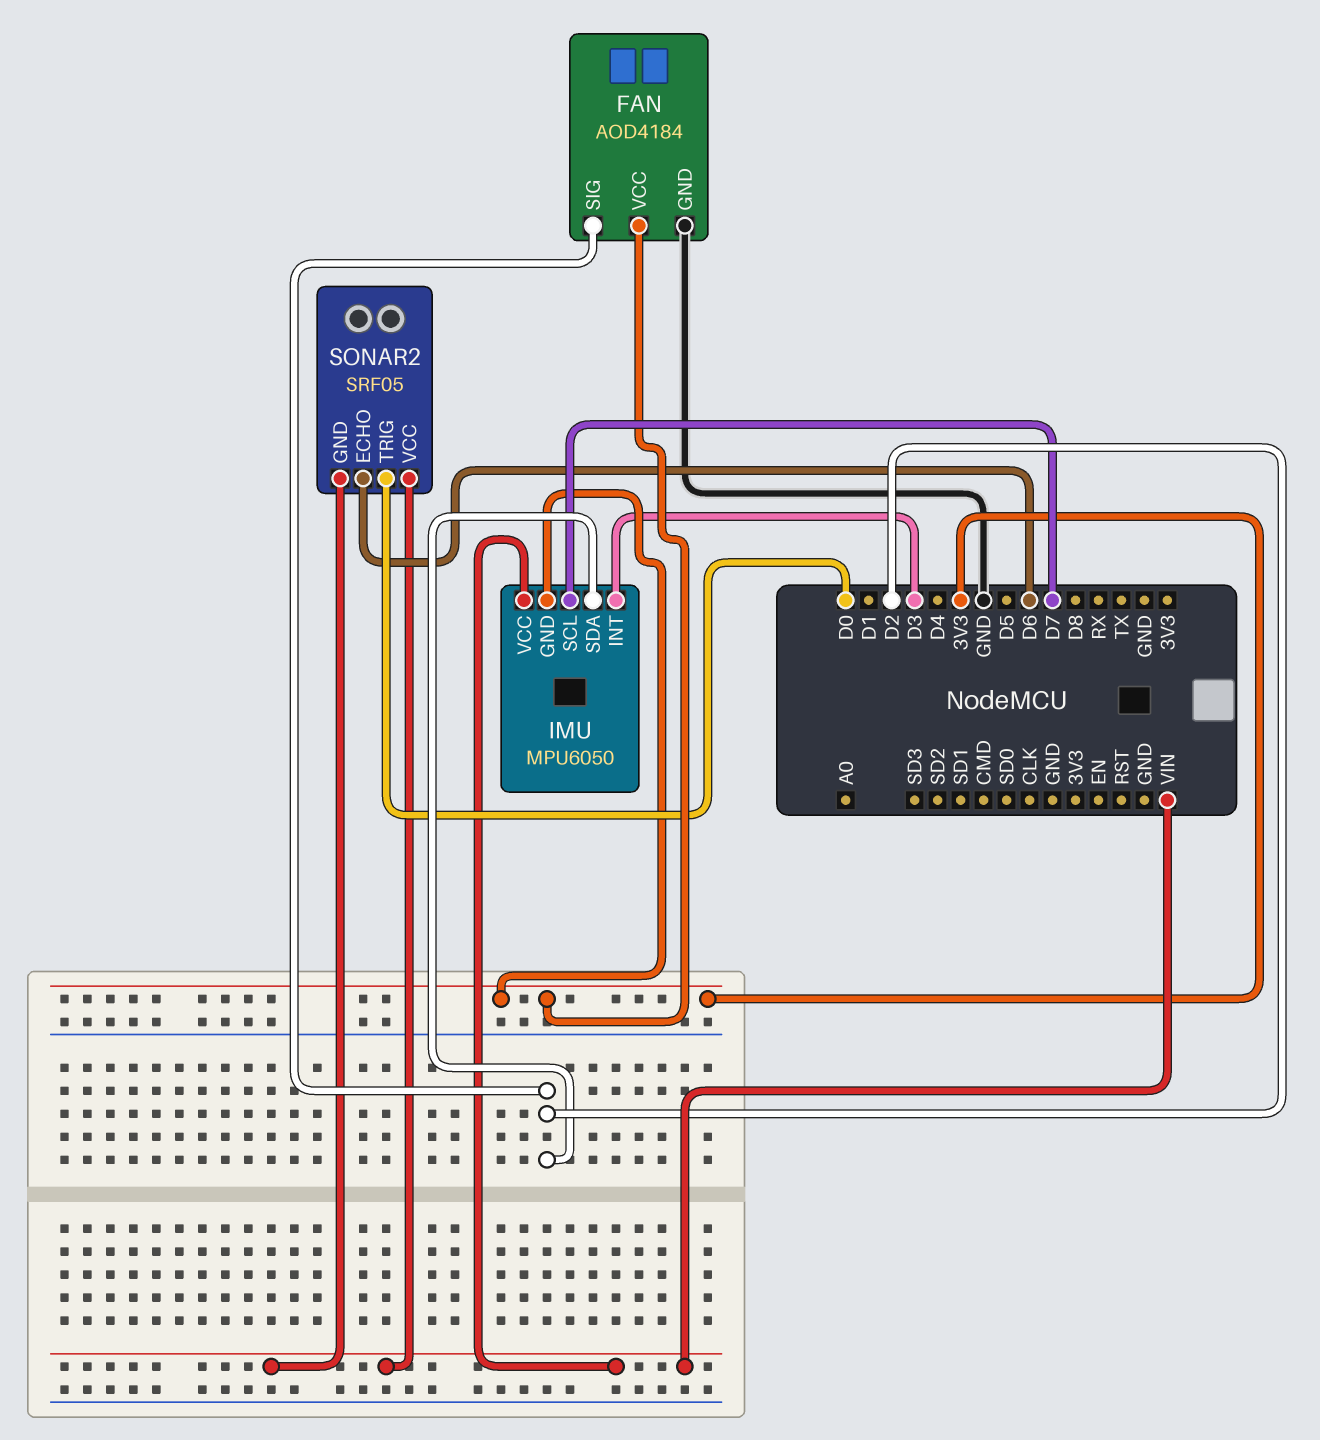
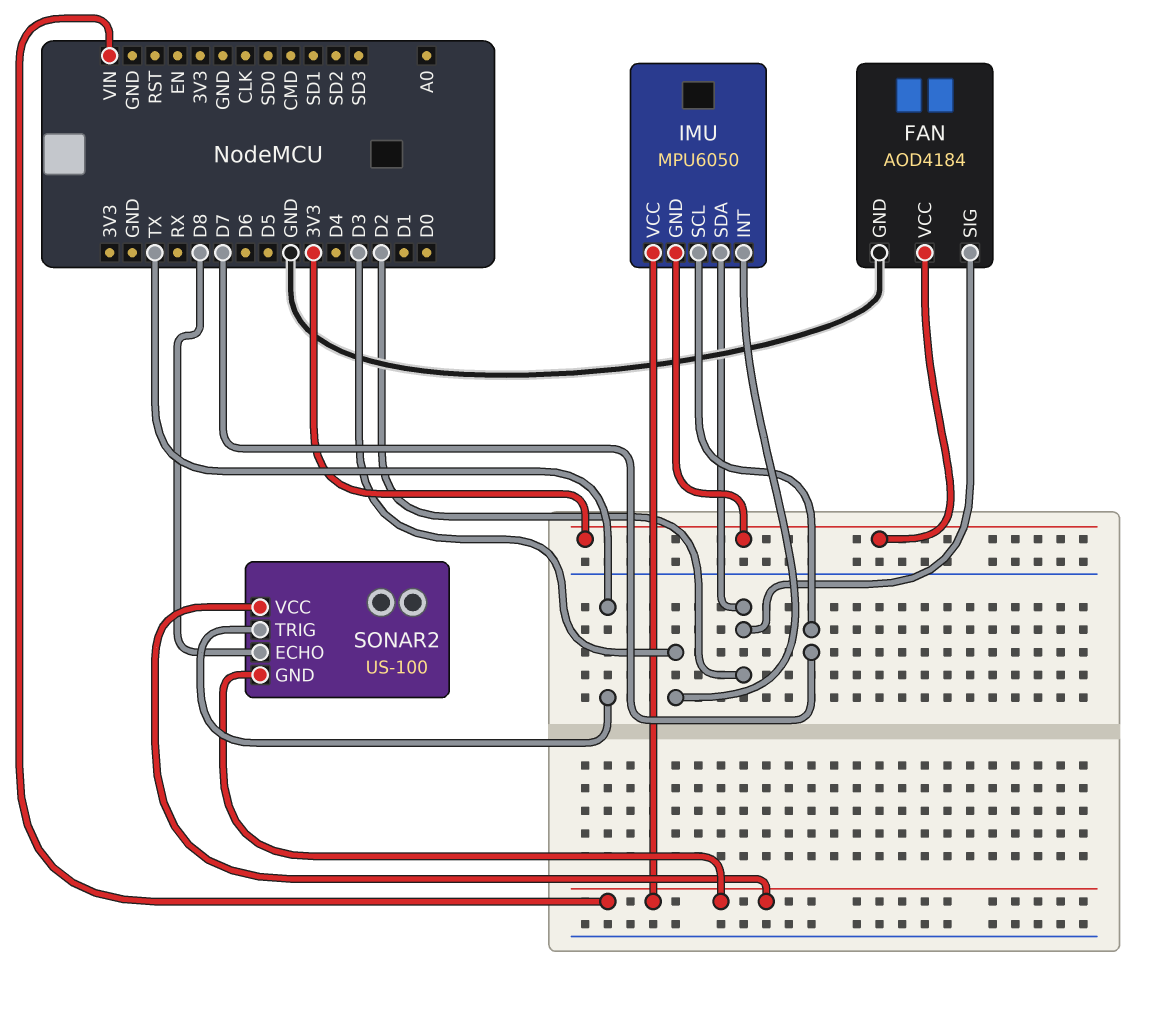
SONAR2: SRF05 -> US-100
SONAR2 pin ECHO: D6 -> D8
SONAR2 pin TRIG: D0 -> TX

